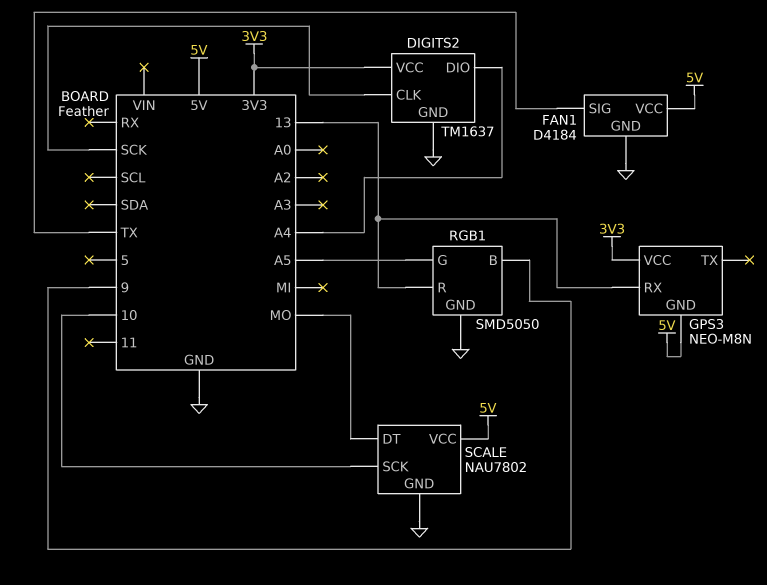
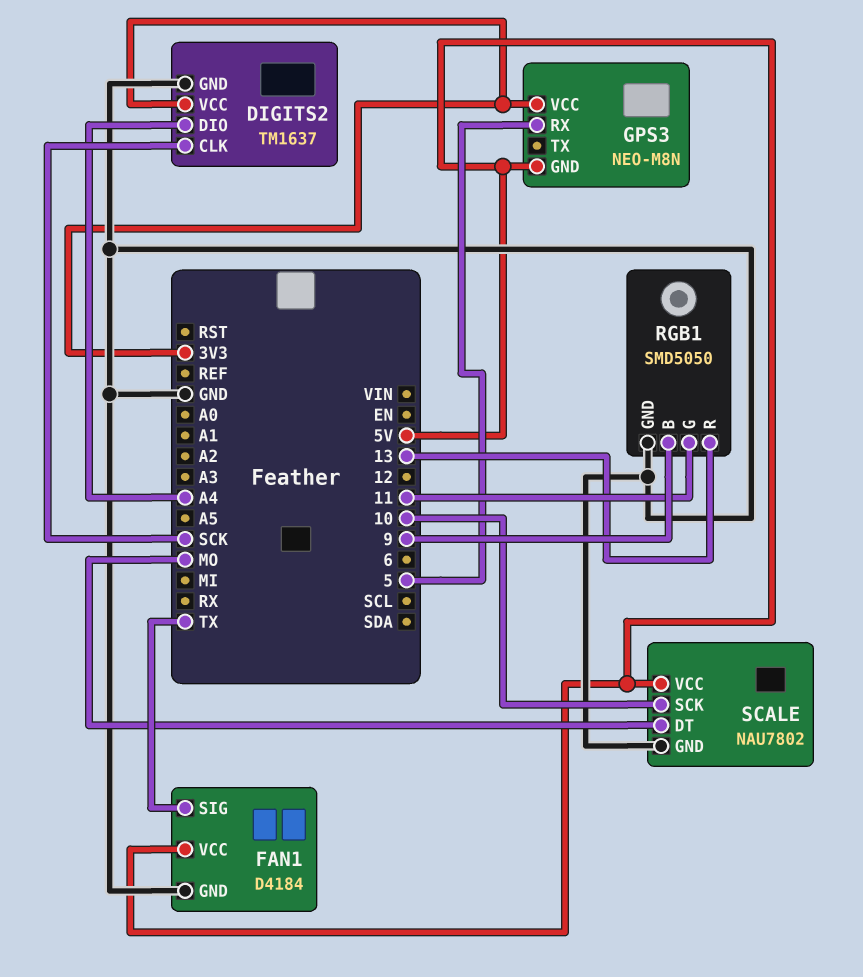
GPS3 pin RX: 13 -> 5
RGB1 pin G: A5 -> 11

